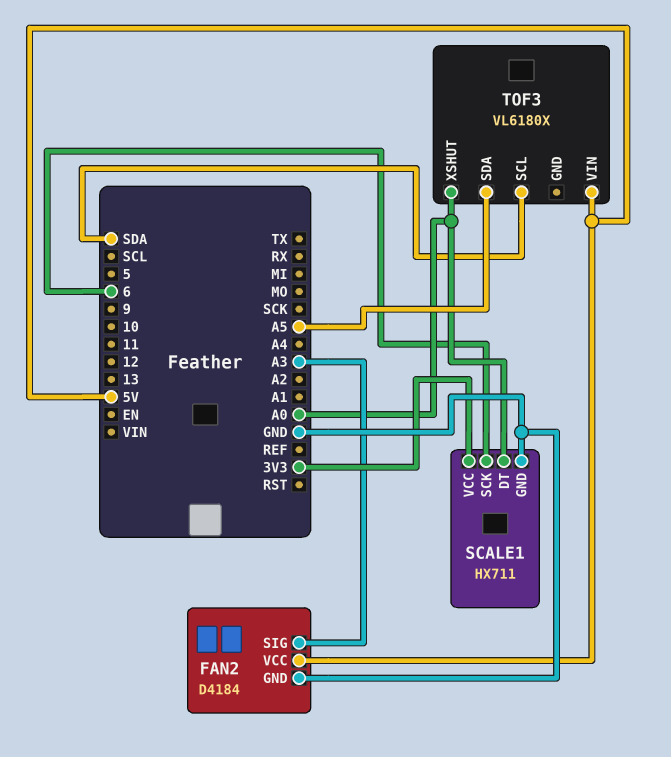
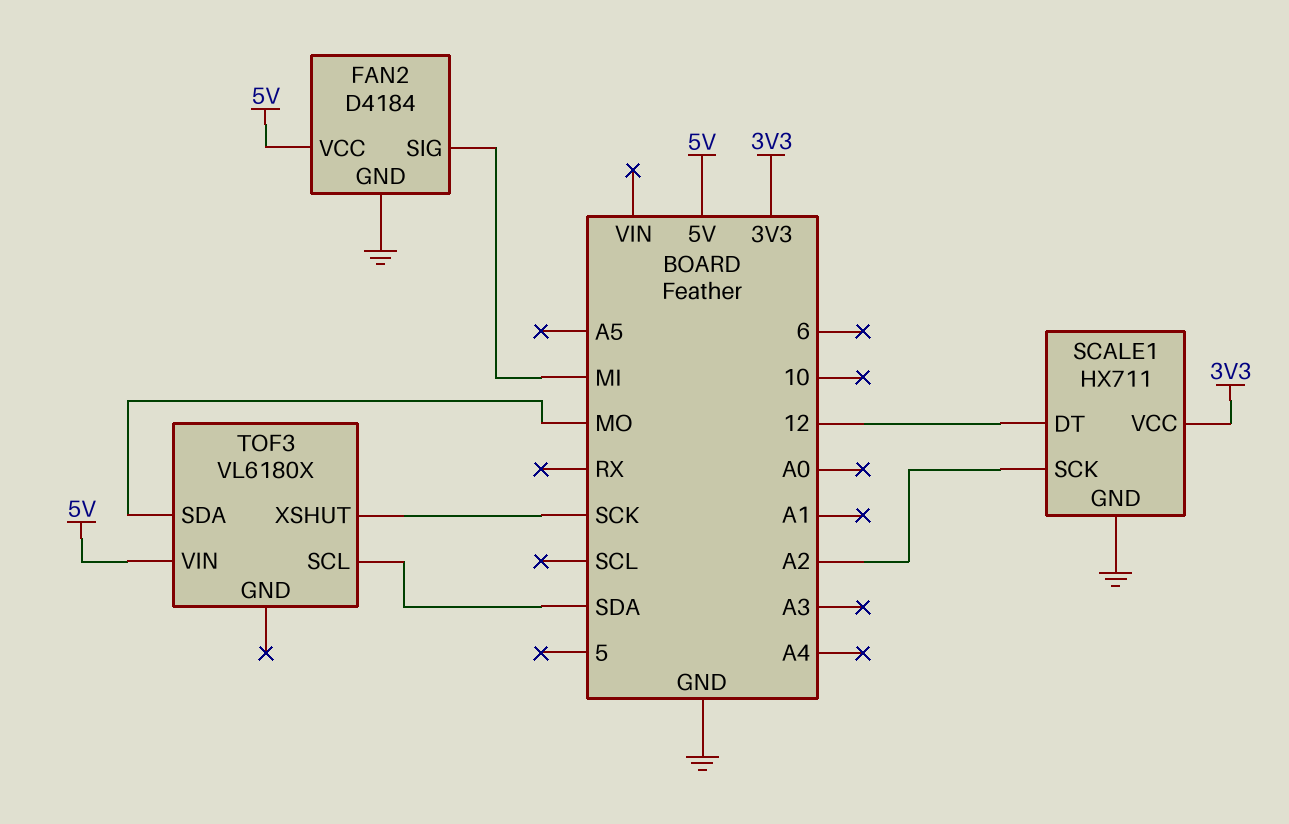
FAN2 pin SIG: A3 -> MI
SCALE1 pin DT: A0 -> 12
SCALE1 pin SCK: 6 -> A2
TOF3 pin SDA: A5 -> MO
TOF3 pin XSHUT: A0 -> SCK

